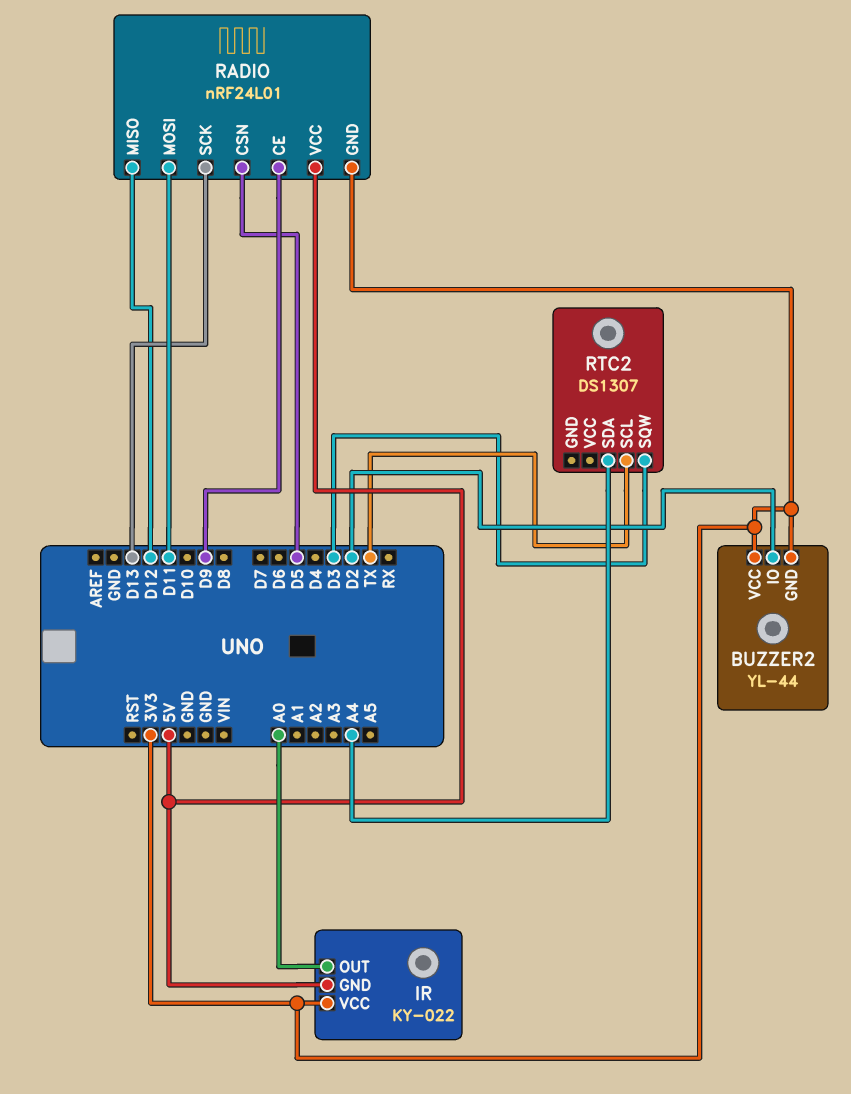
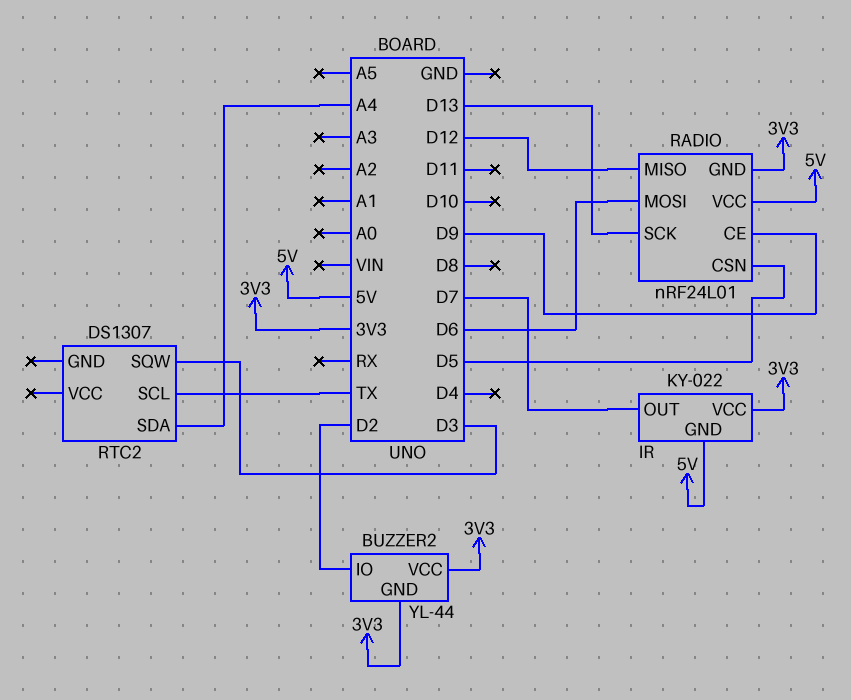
IR pin OUT: A0 -> D7
RADIO pin MOSI: D11 -> D6

